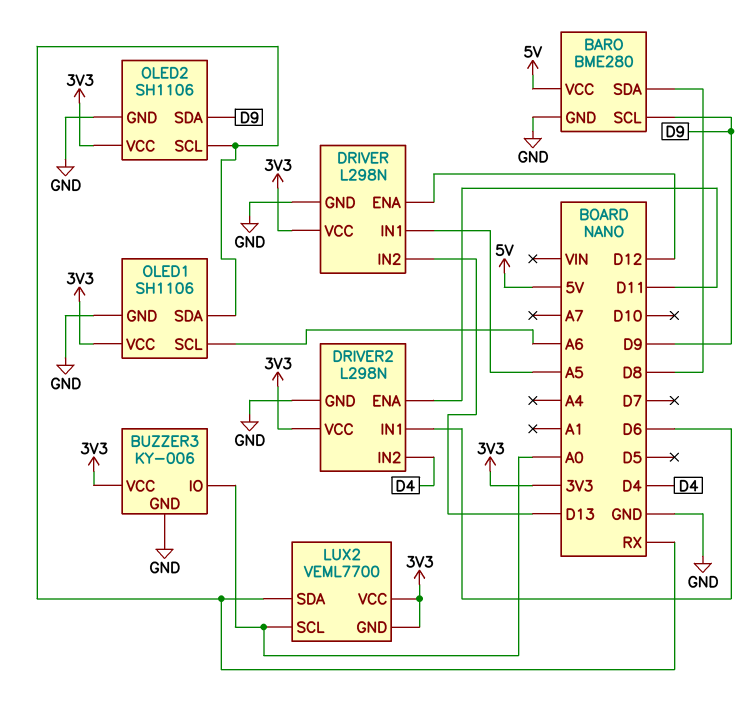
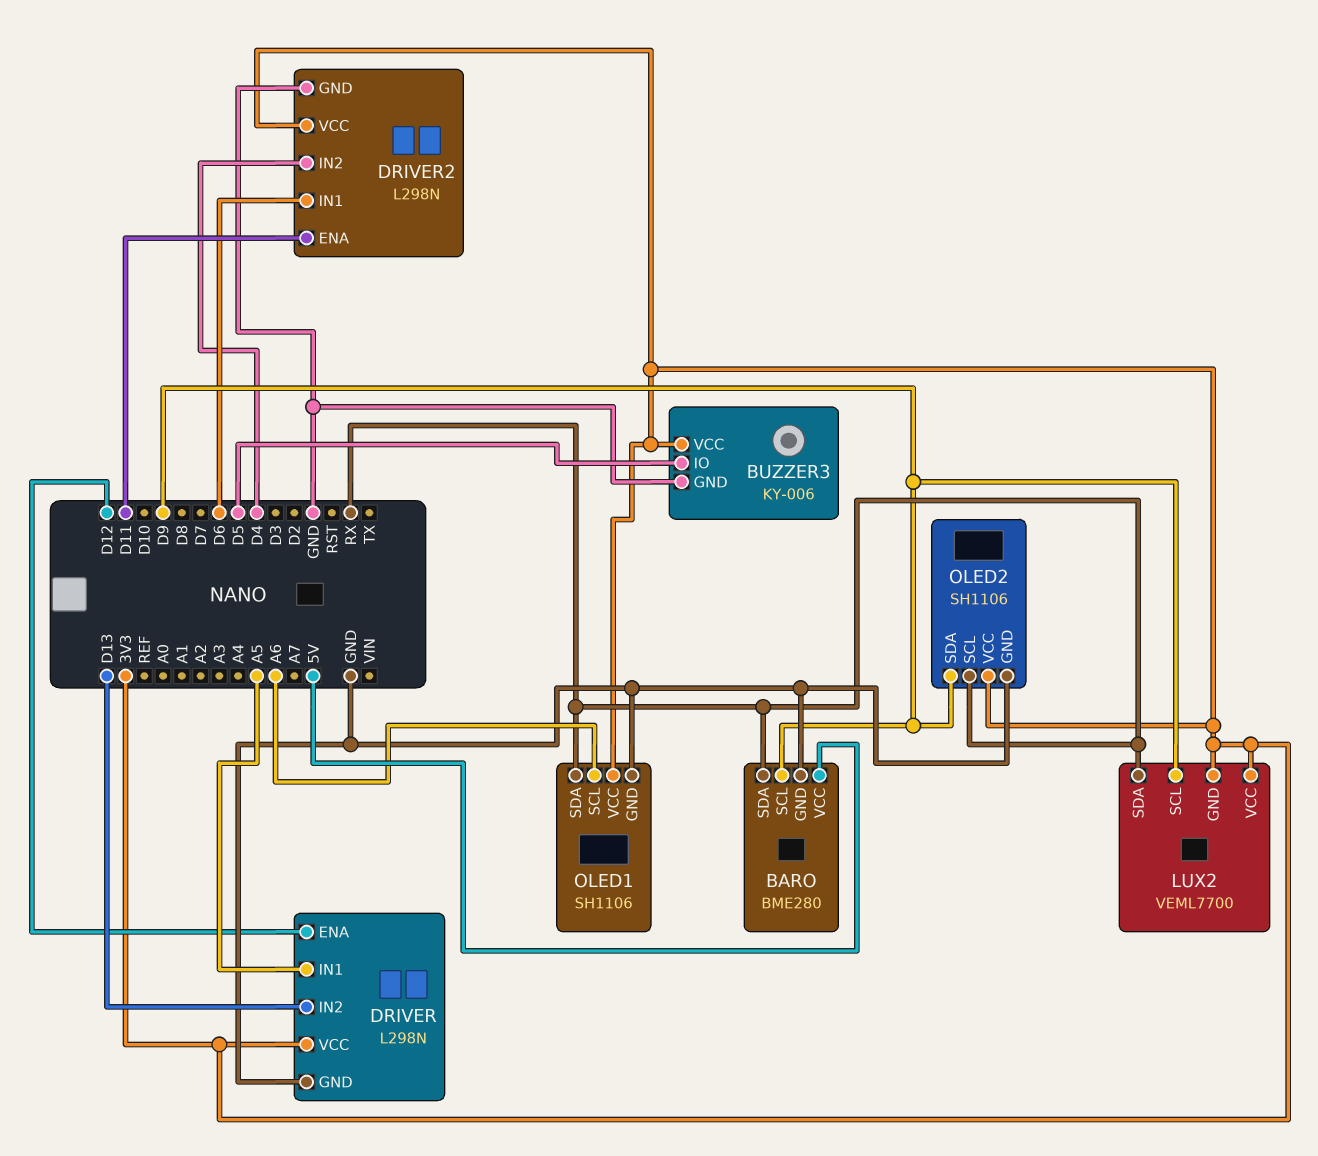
BARO pin SDA: D8 -> RX
BUZZER3 pin IO: A0 -> D5
LUX2 pin SCL: A0 -> D9

